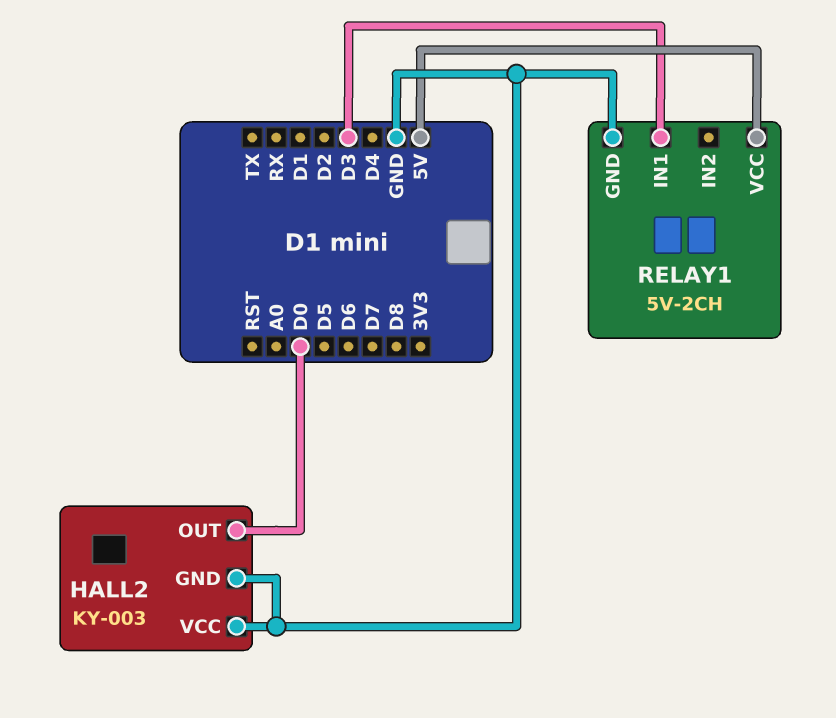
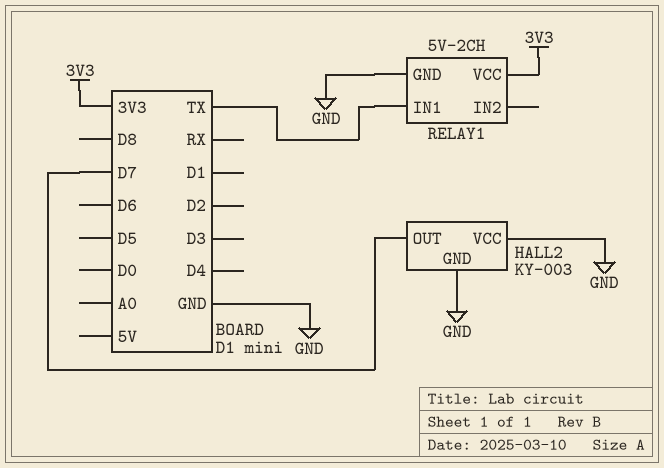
HALL2 pin OUT: D0 -> D7
RELAY1 pin IN1: D3 -> TX
RELAY1 pin VCC: 5V -> 3V3

